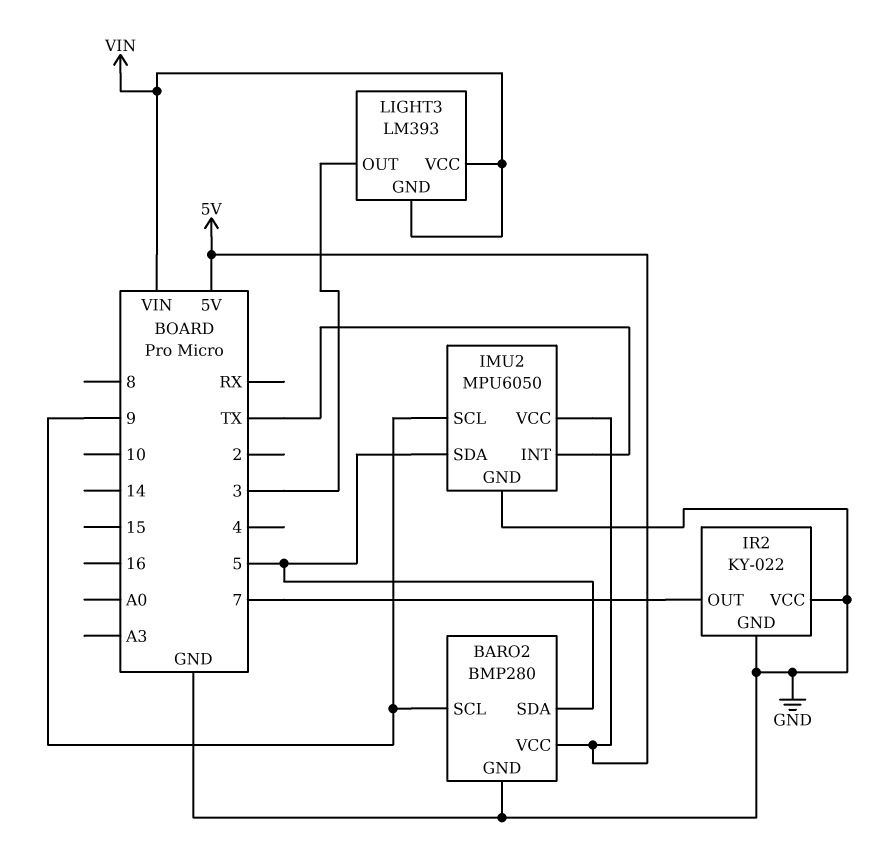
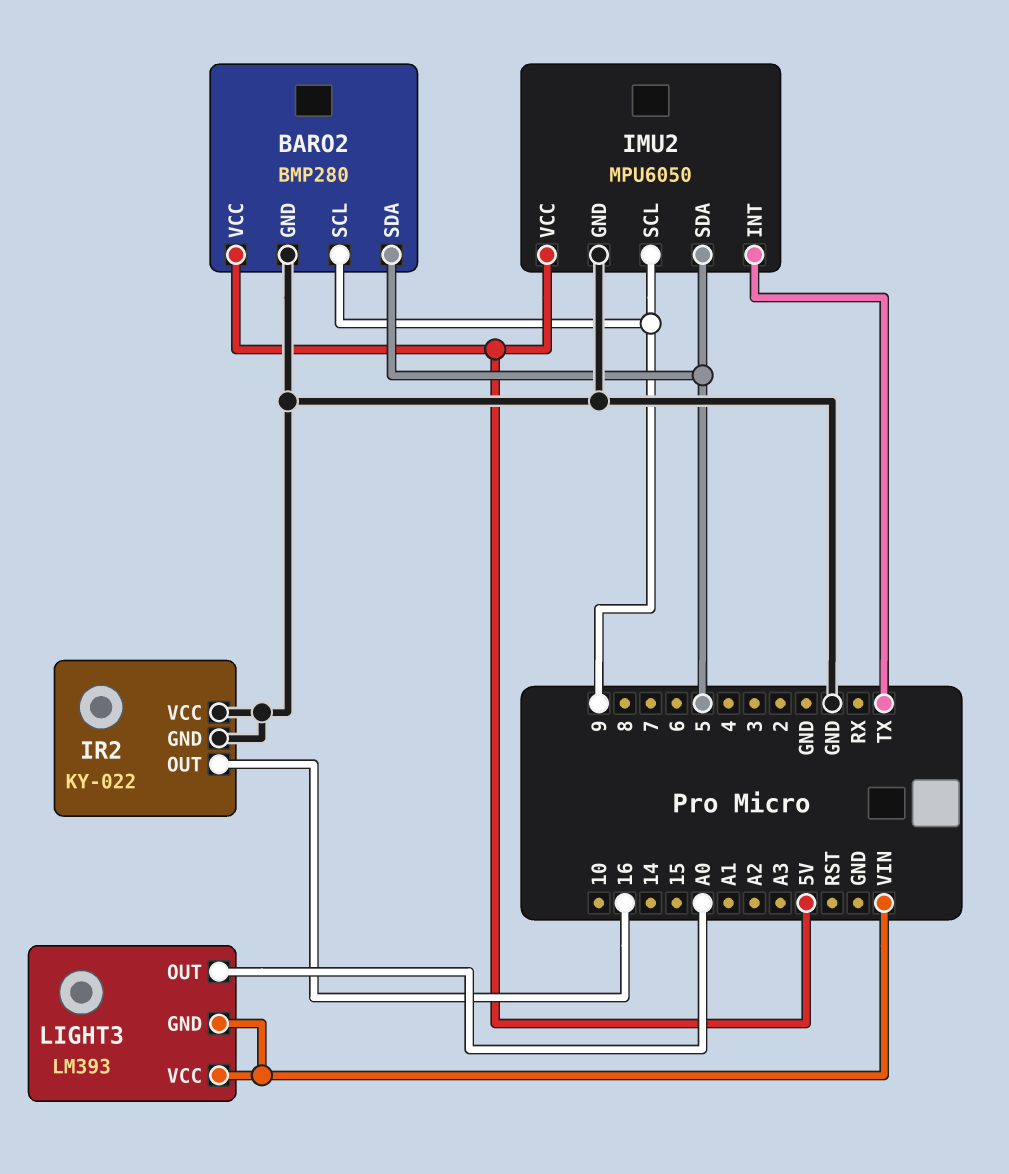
IR2 pin OUT: 7 -> 16
LIGHT3 pin OUT: 3 -> A0

